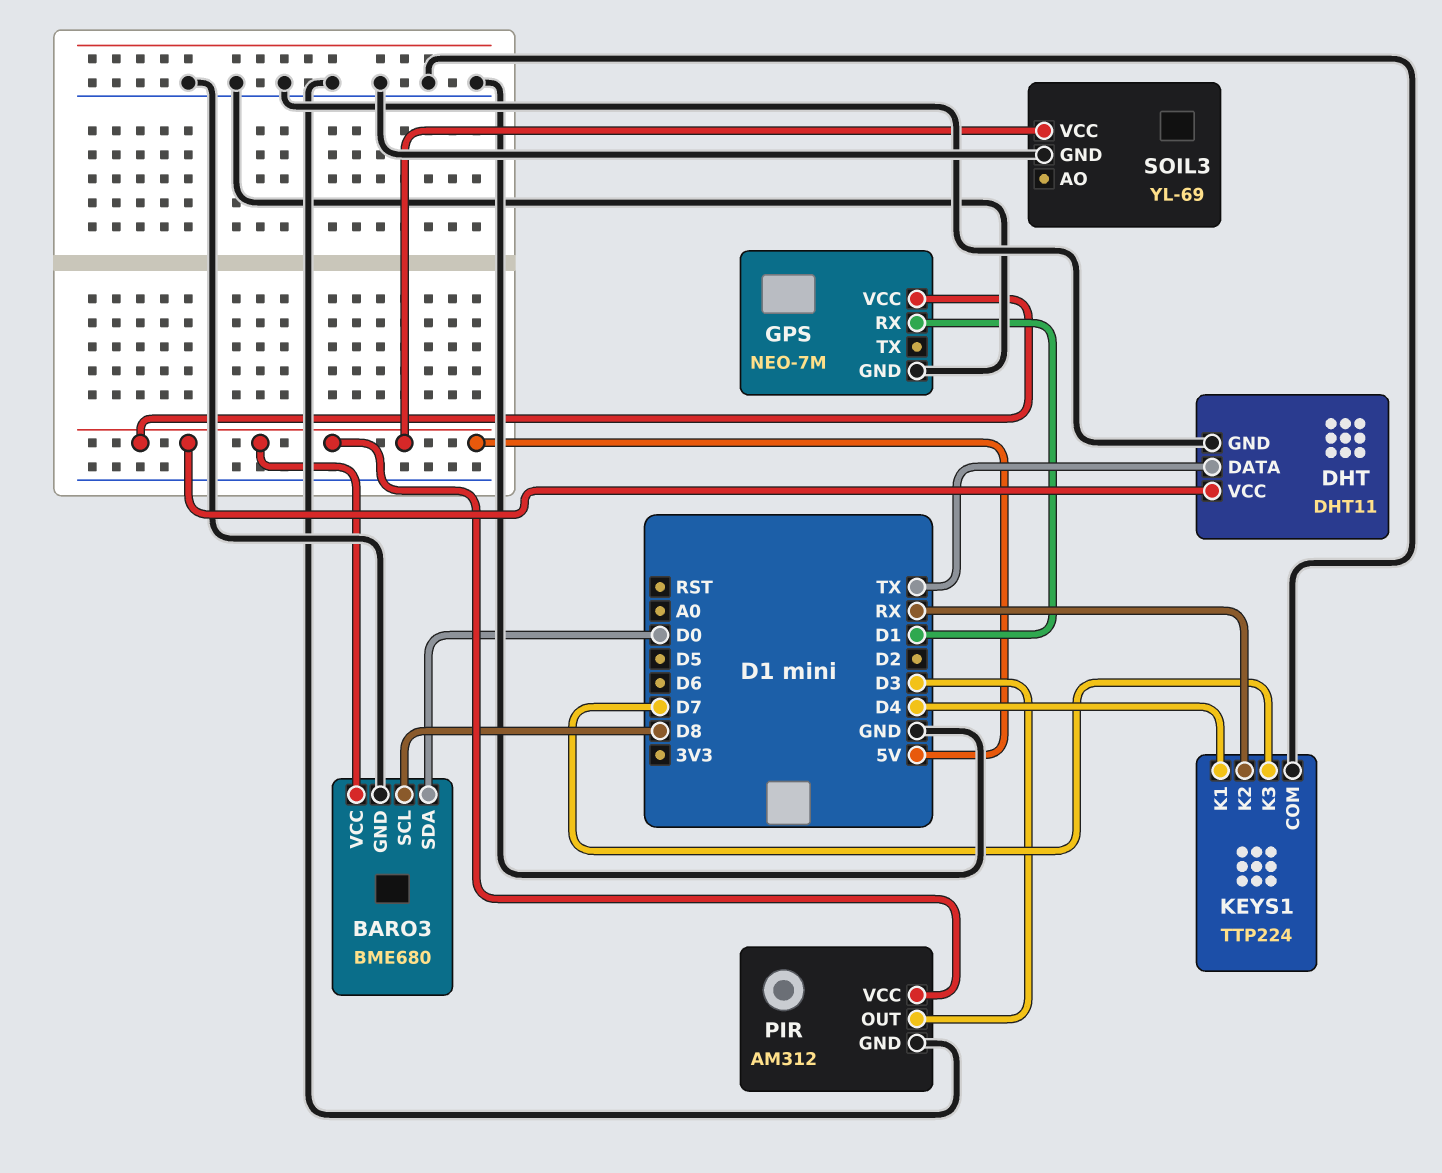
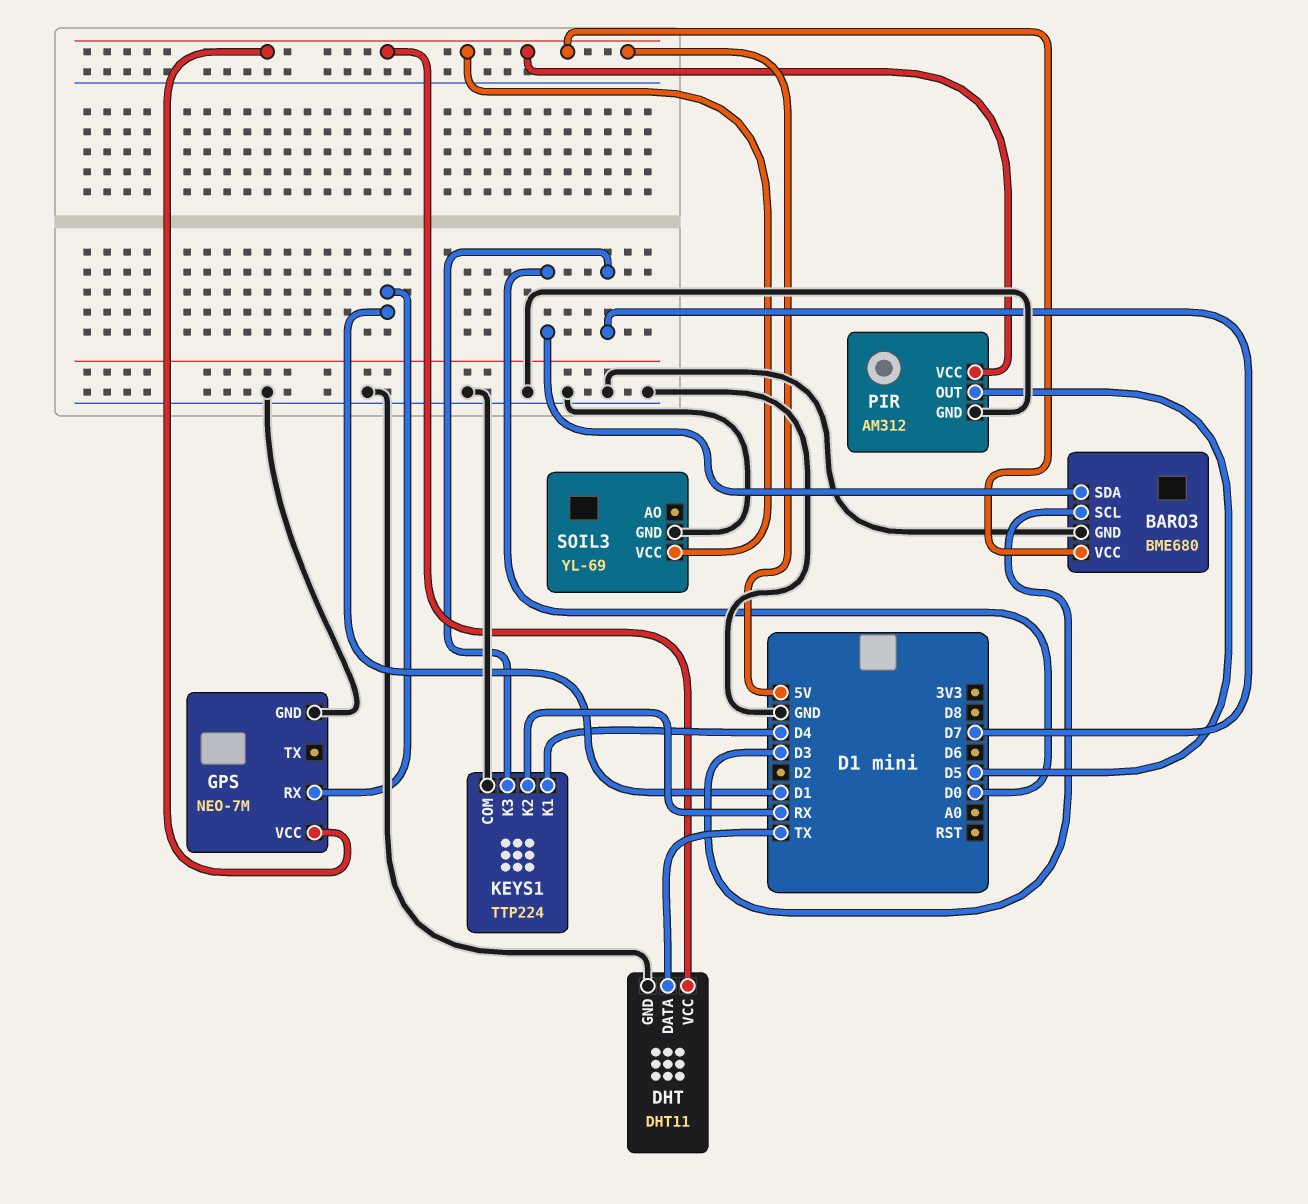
BARO3 pin SCL: D8 -> D3
PIR pin OUT: D3 -> D5

